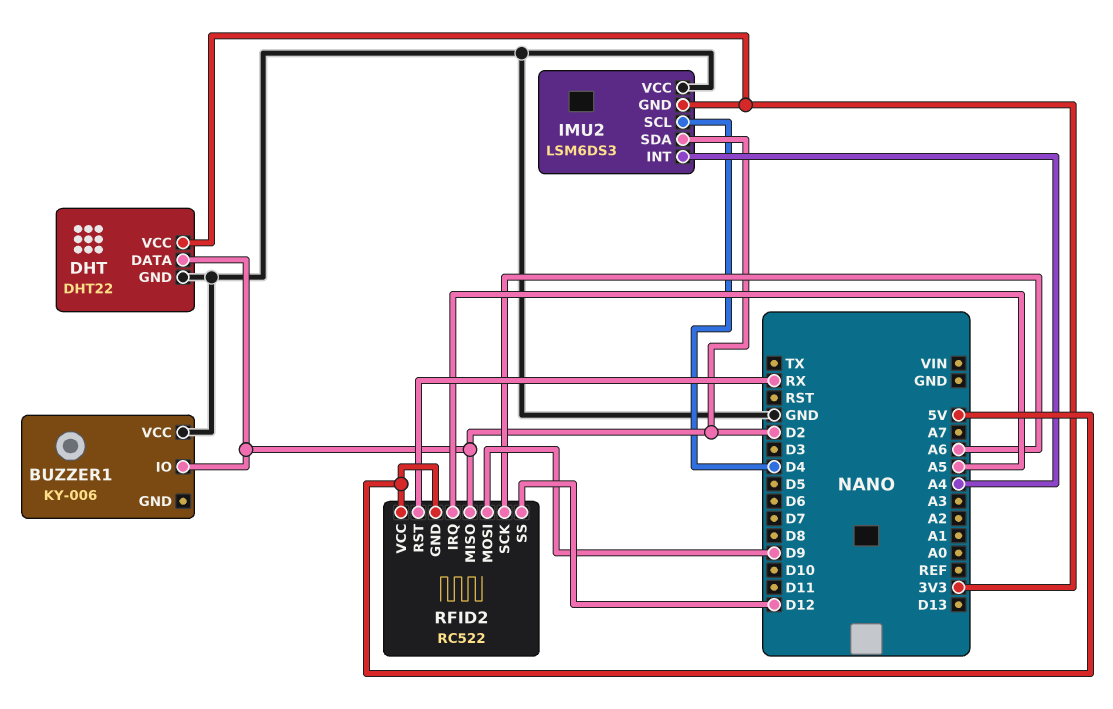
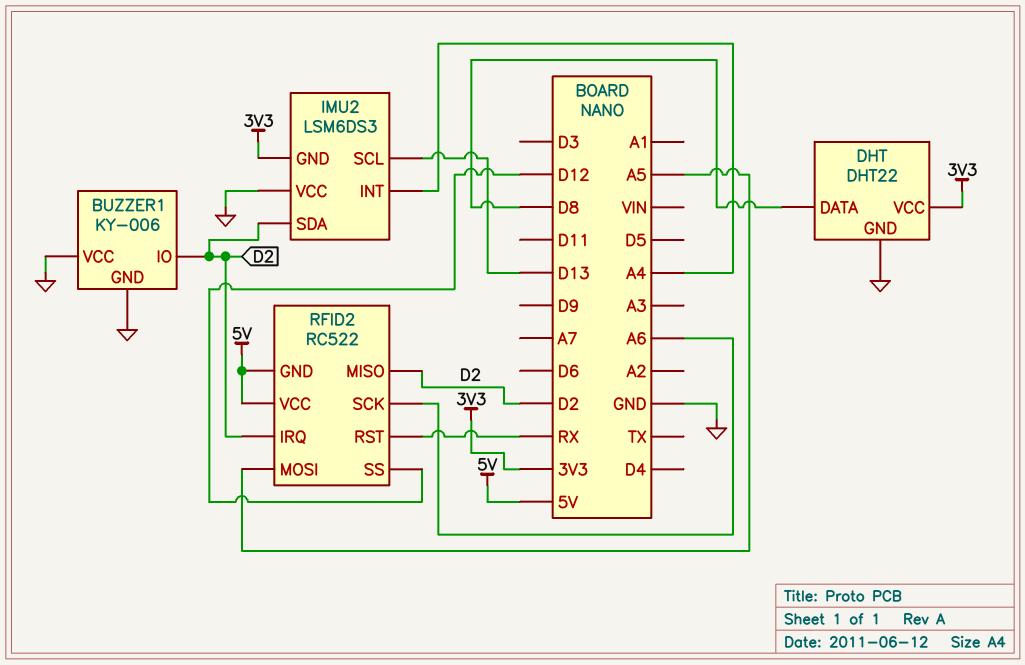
BUZZER1 pin GND: none -> GND
DHT pin DATA: D2 -> D8
IMU2 pin SCL: D4 -> D13
RFID2 pin IRQ: A5 -> D2
RFID2 pin MOSI: D9 -> A5

